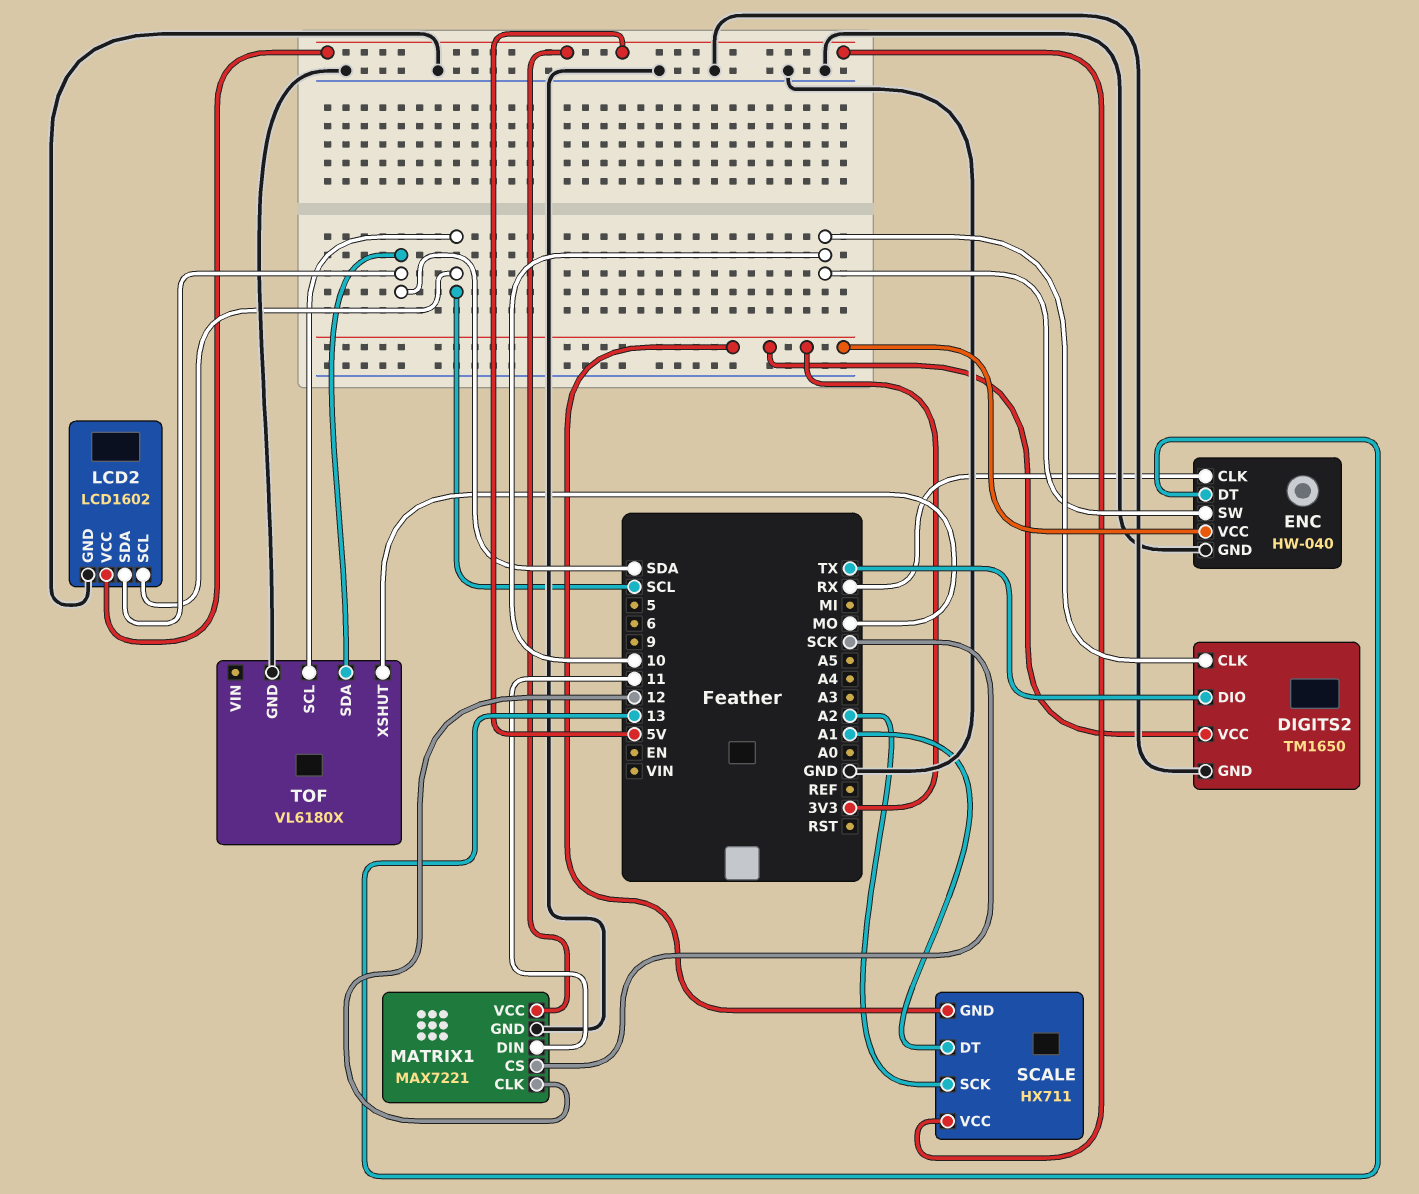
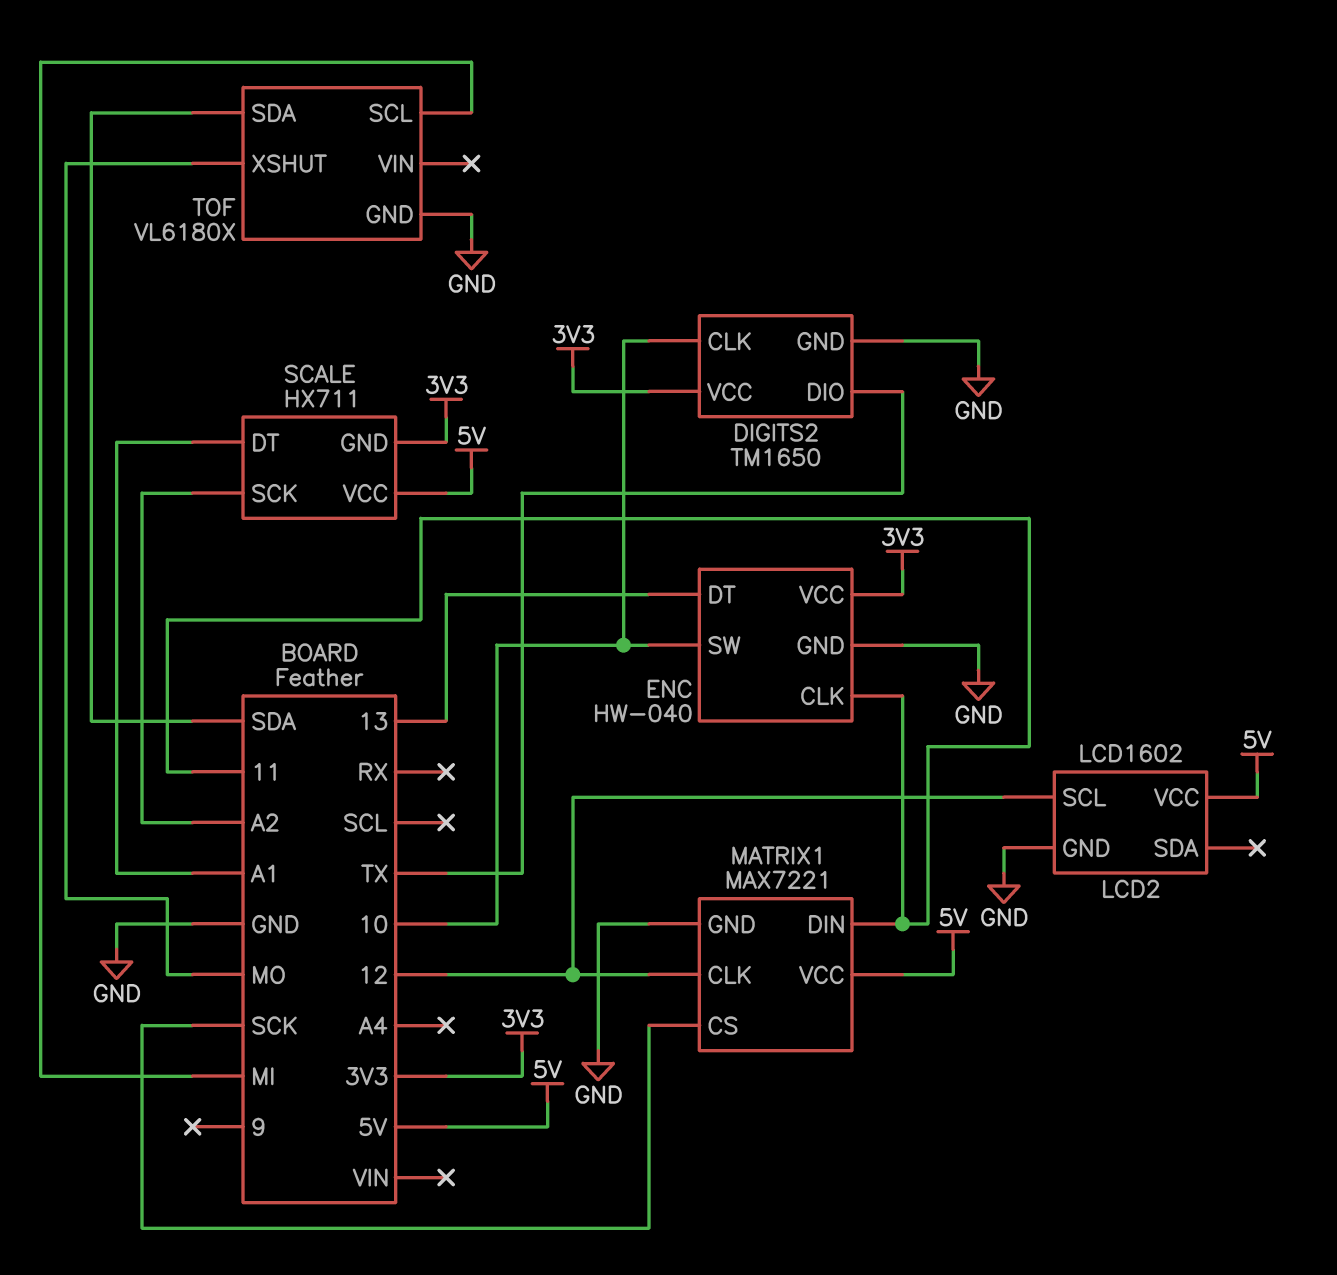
ENC pin CLK: RX -> 11
LCD2 pin SCL: SCL -> 12
LCD2 pin SDA: SDA -> none
TOF pin SCL: SCL -> MI

